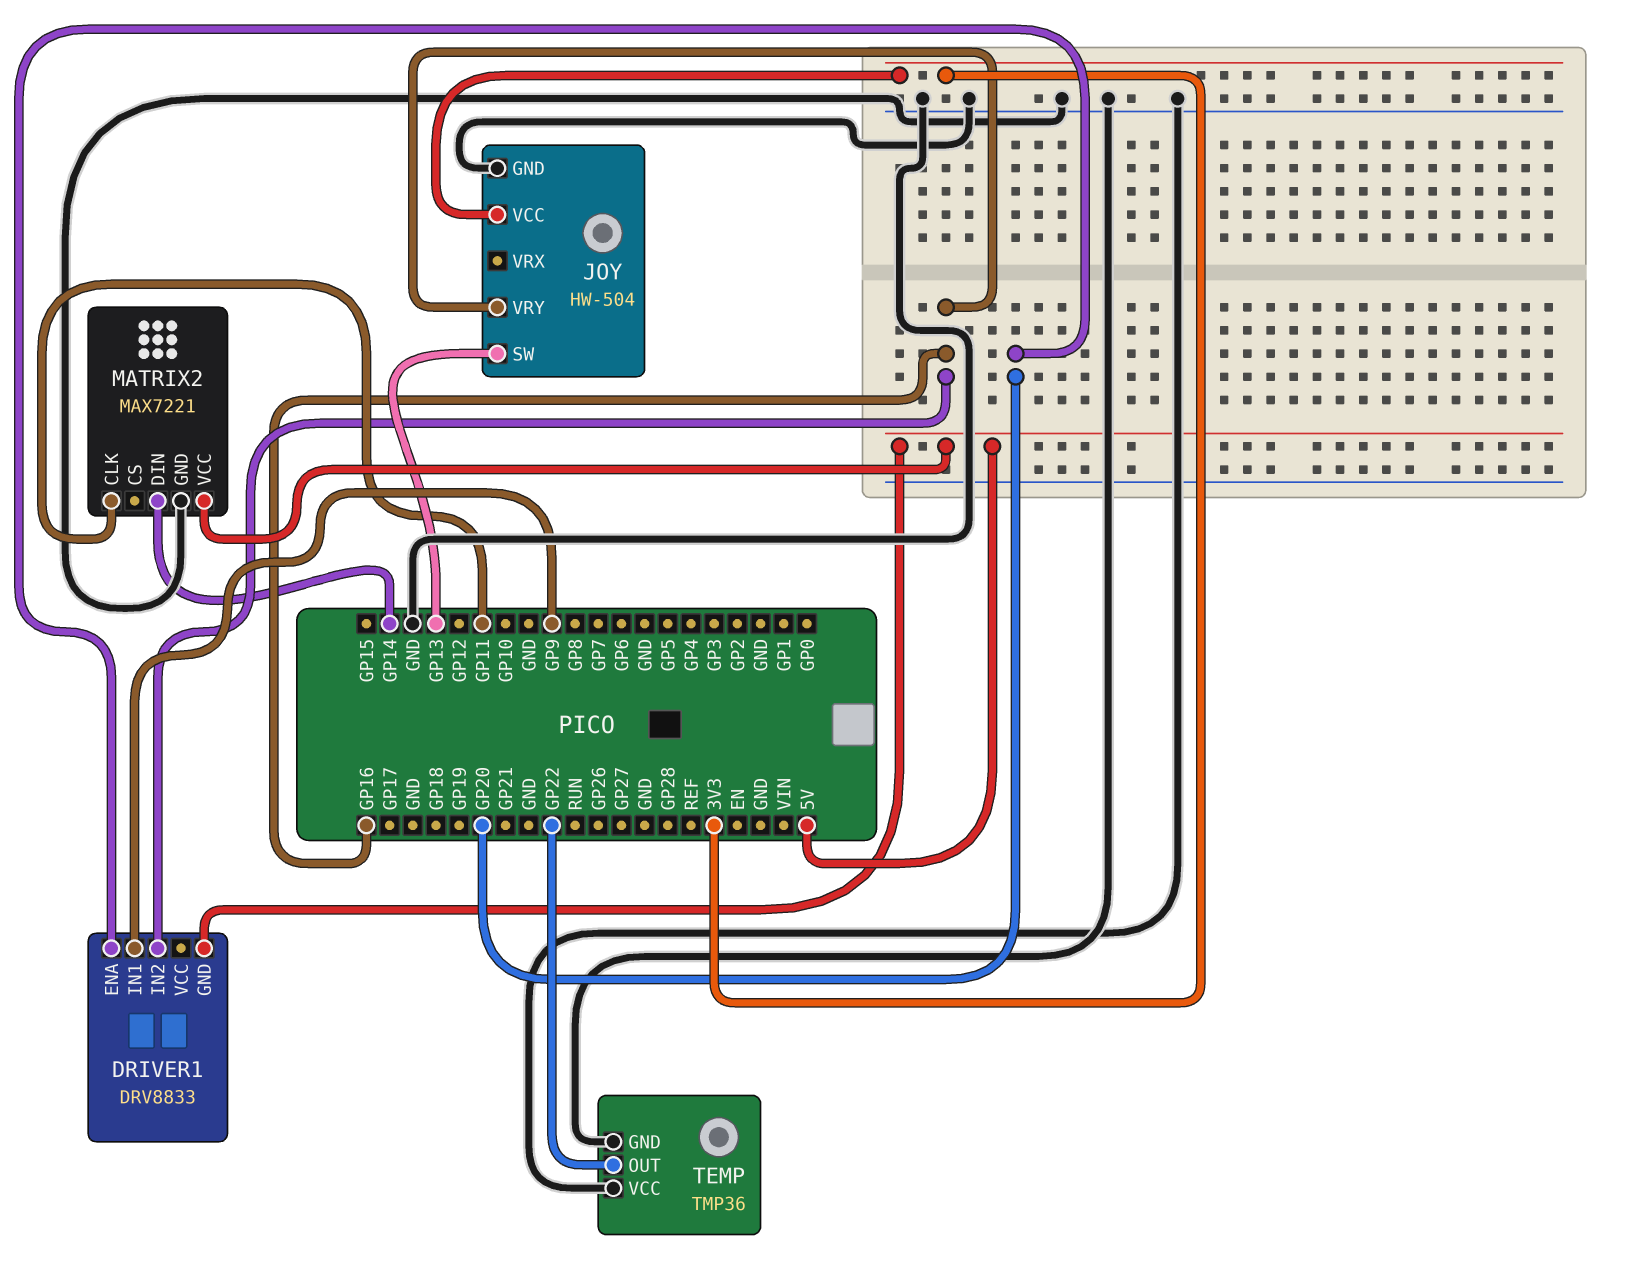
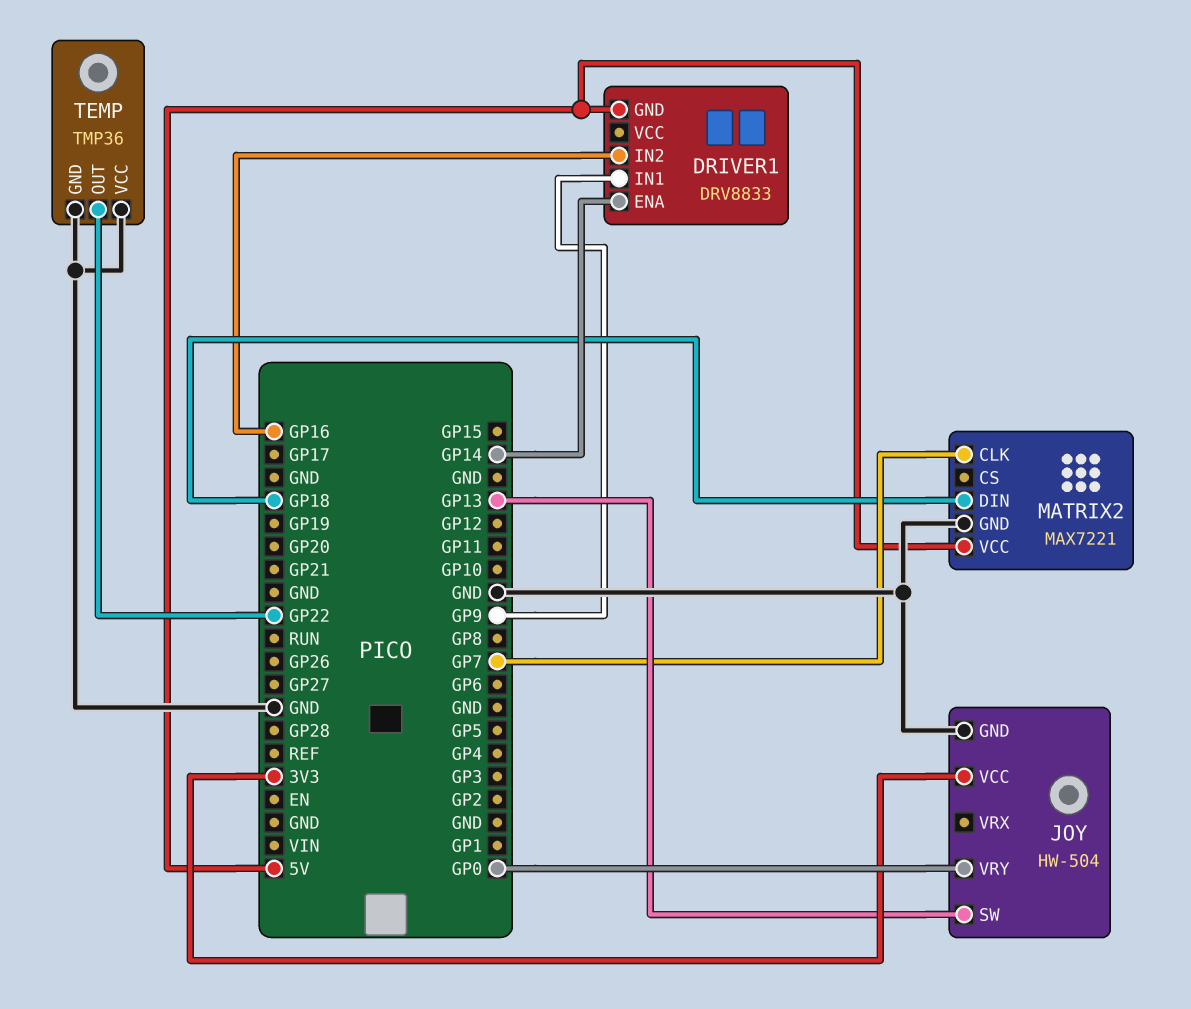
DRIVER1 pin ENA: GP20 -> GP14
JOY pin VRY: GP16 -> GP0
MATRIX2 pin CLK: GP11 -> GP7
MATRIX2 pin DIN: GP14 -> GP18

